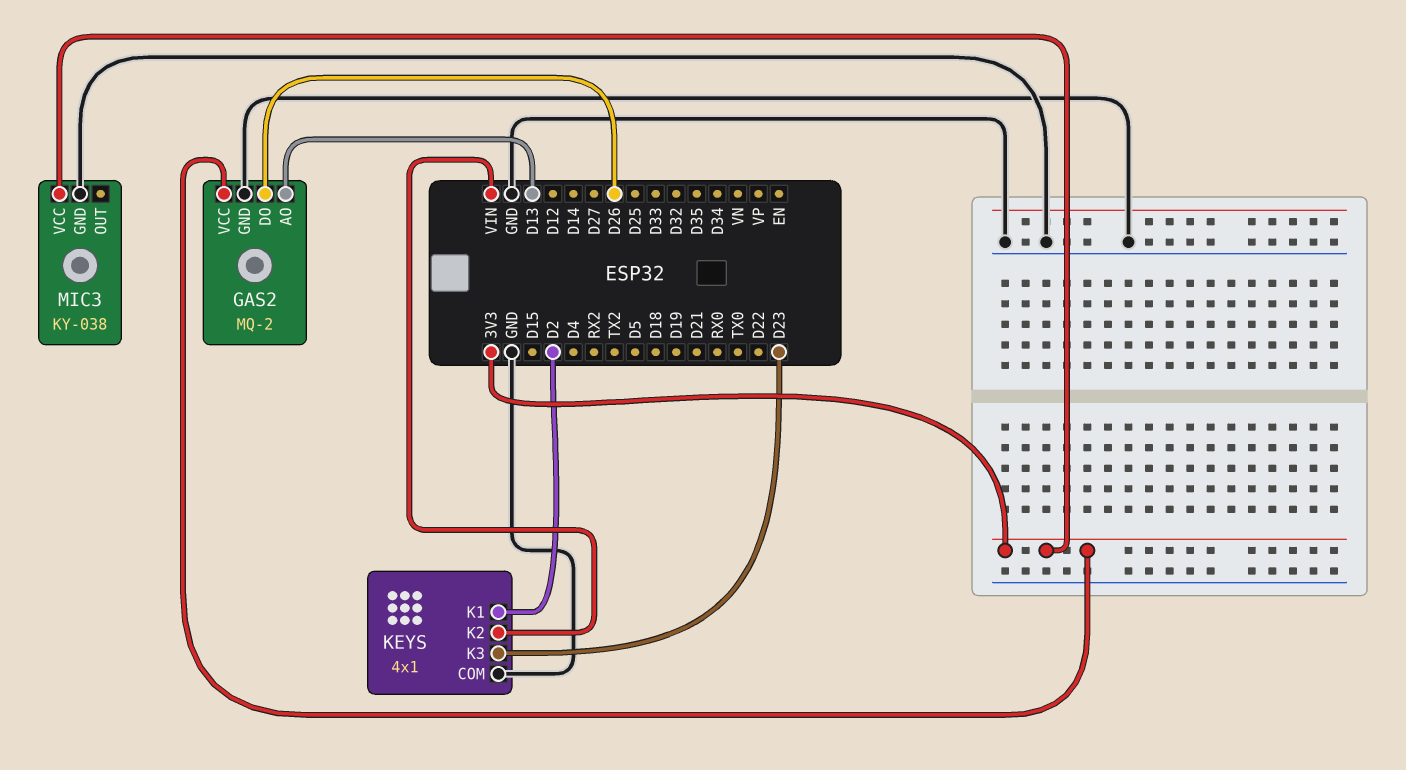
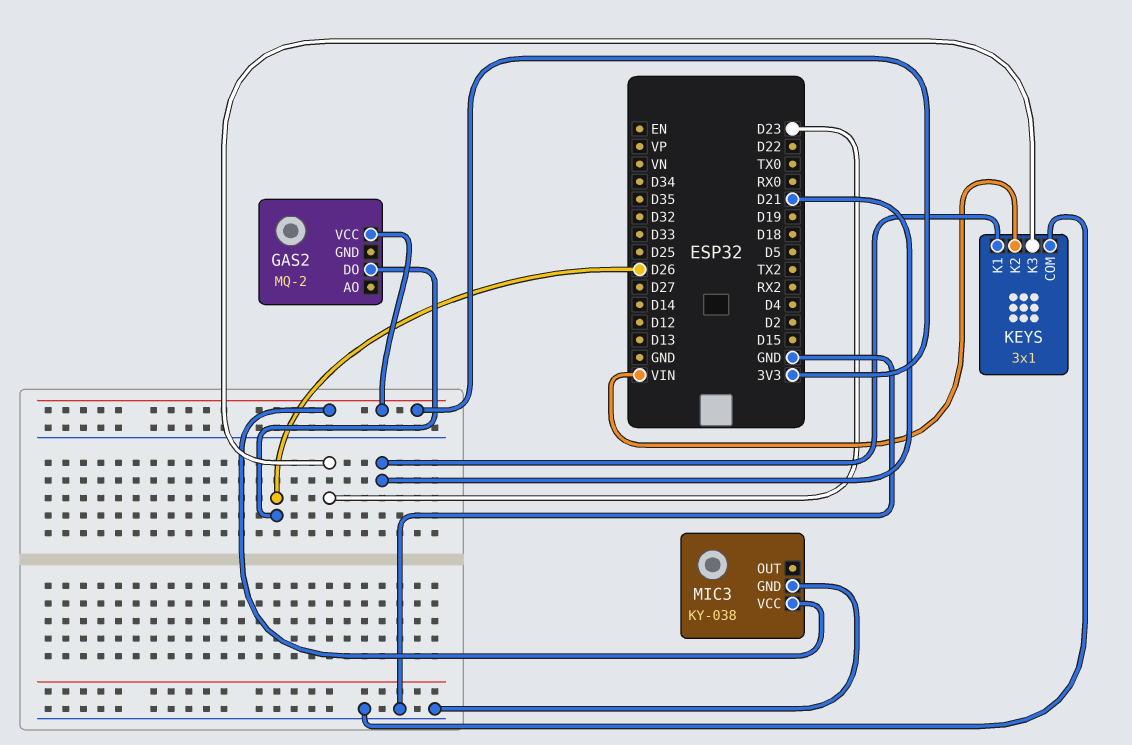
GAS2 pin AO: D13 -> none
GAS2 pin GND: GND -> none
KEYS: 4x1 -> 3x1
KEYS pin K1: D2 -> D21

